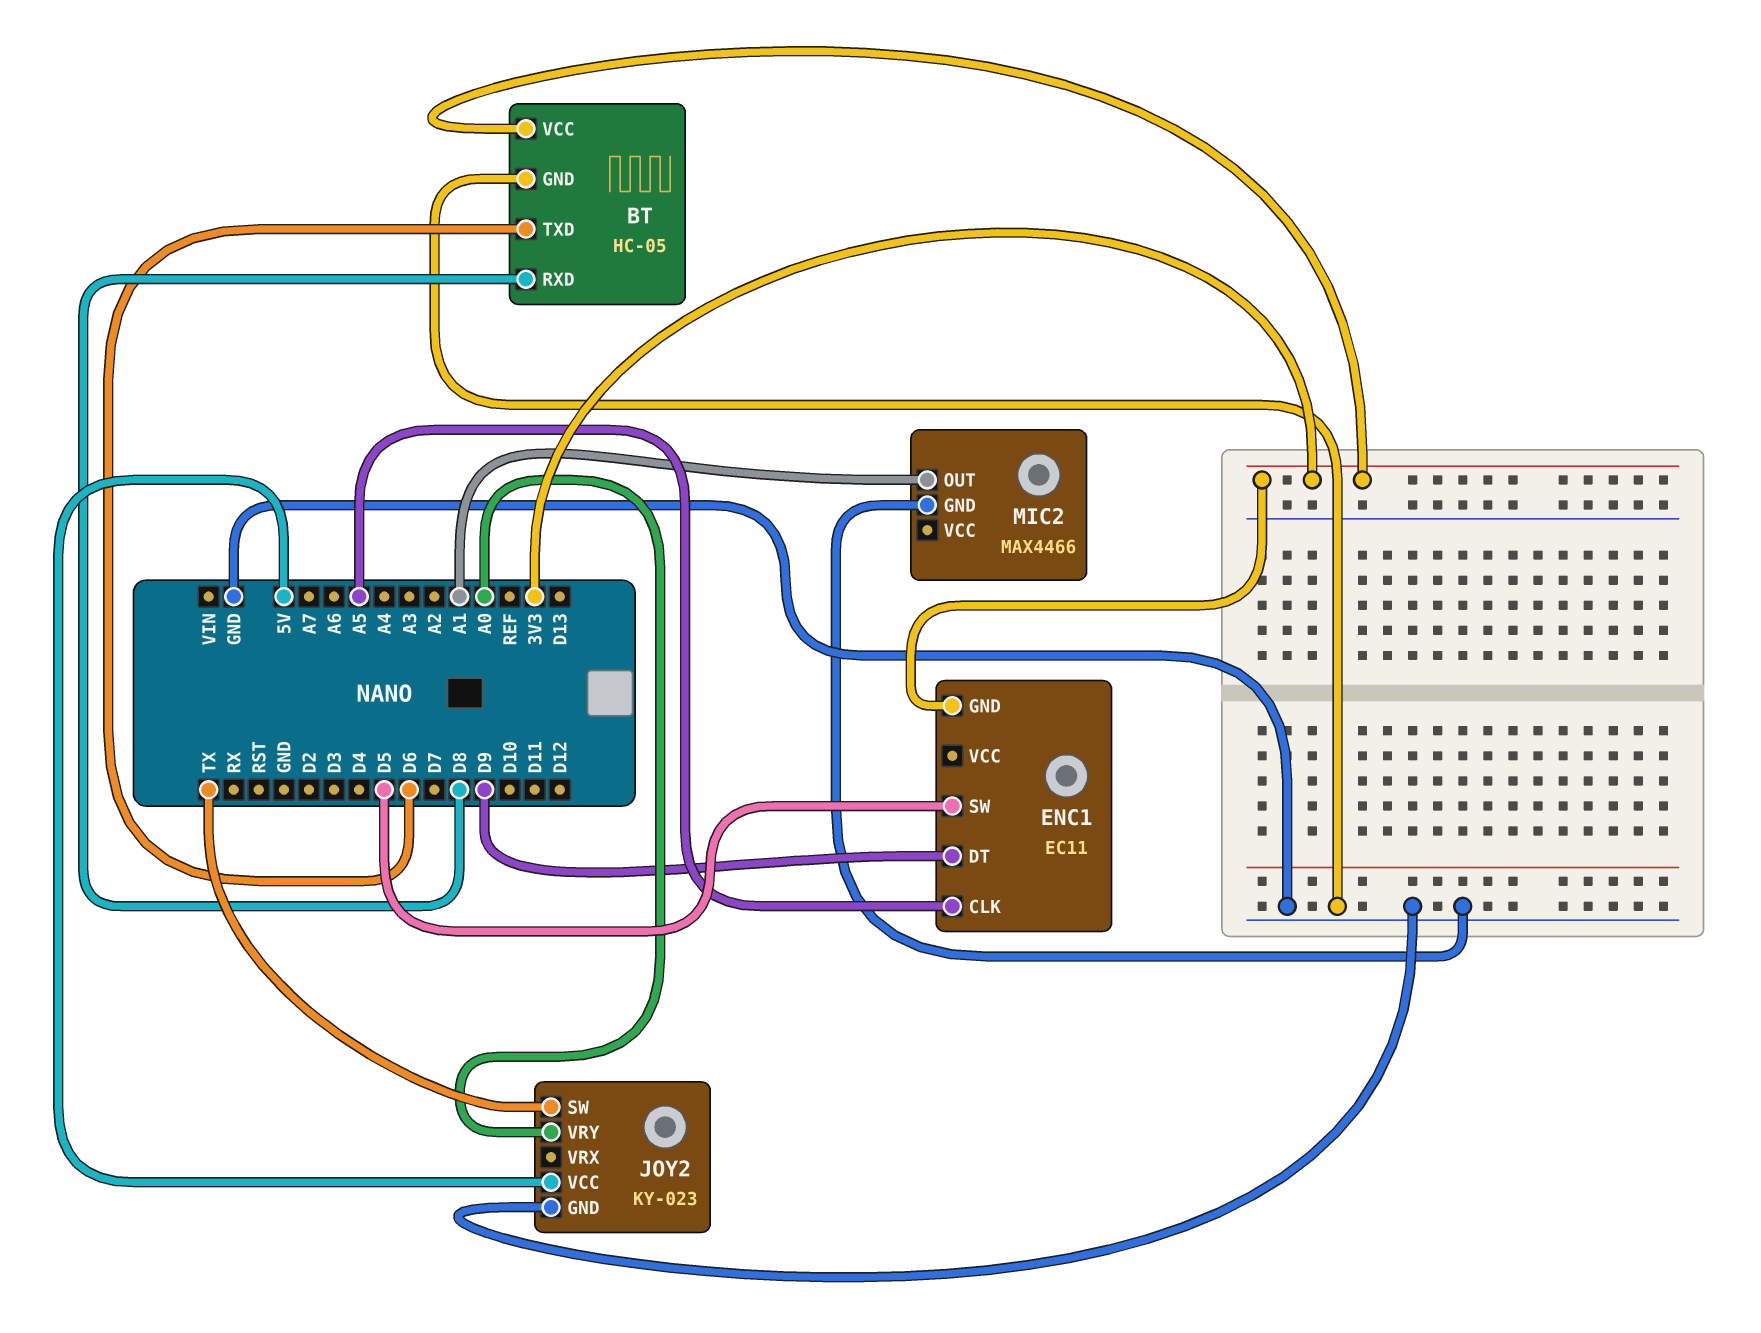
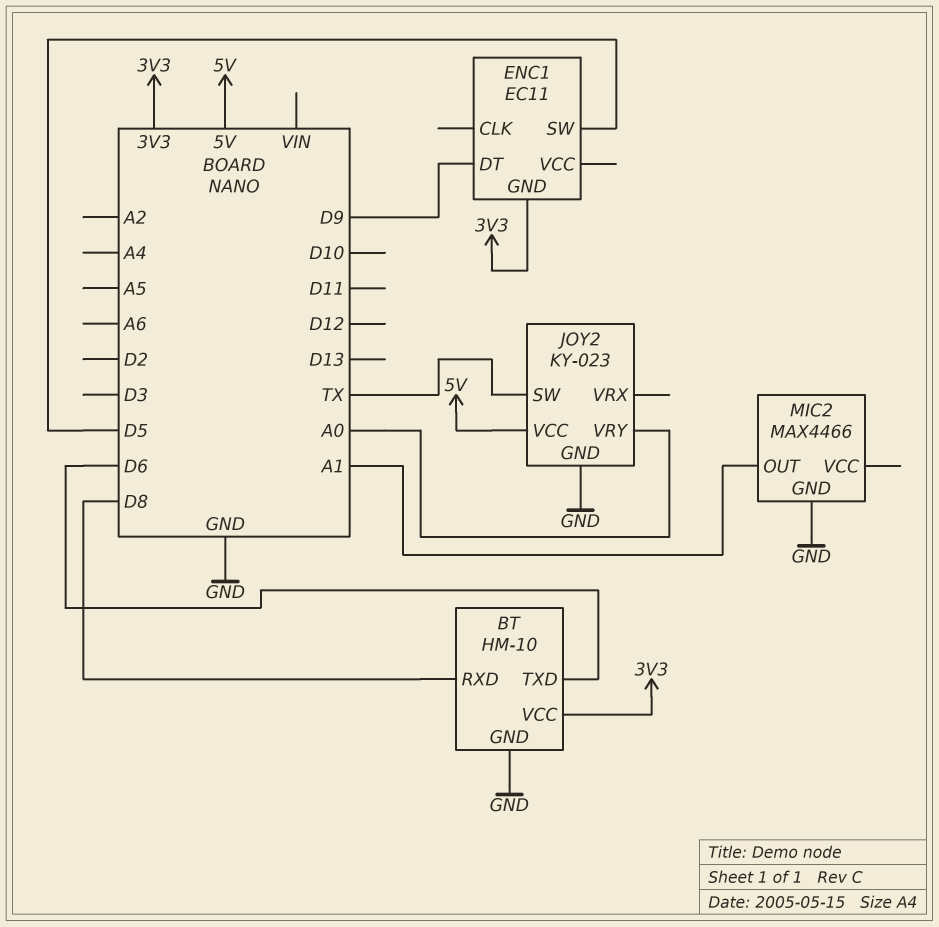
BT: HC-05 -> HM-10
ENC1 pin CLK: A5 -> none

